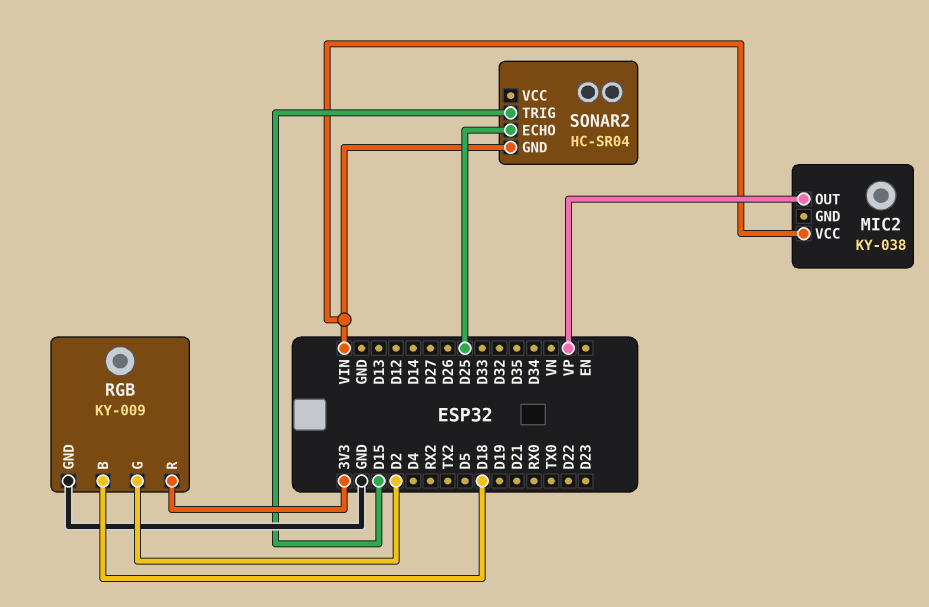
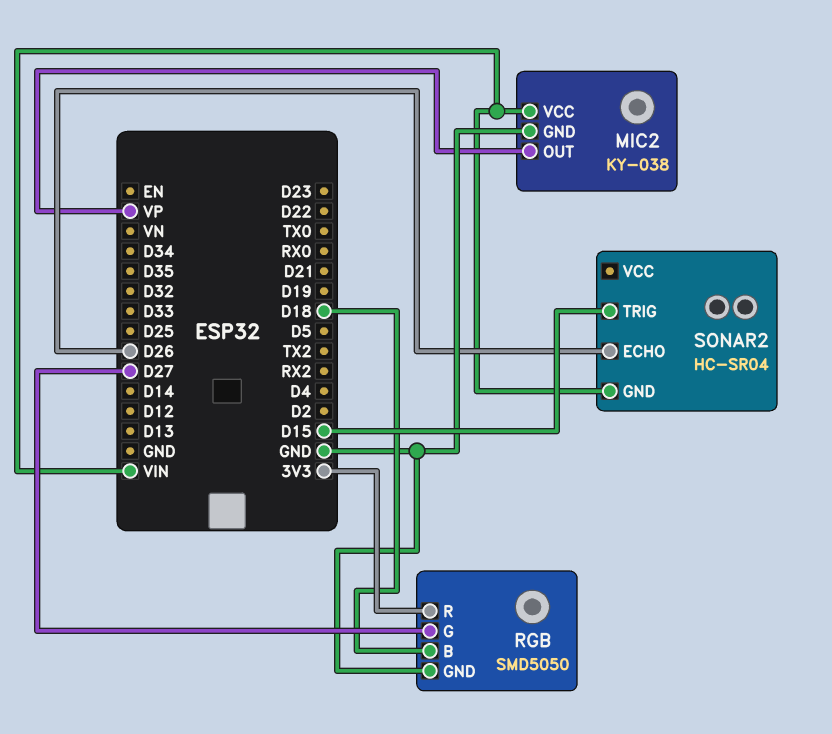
MIC2 pin GND: none -> GND
RGB: KY-009 -> SMD5050
RGB pin G: D2 -> D27
SONAR2 pin ECHO: D25 -> D26

